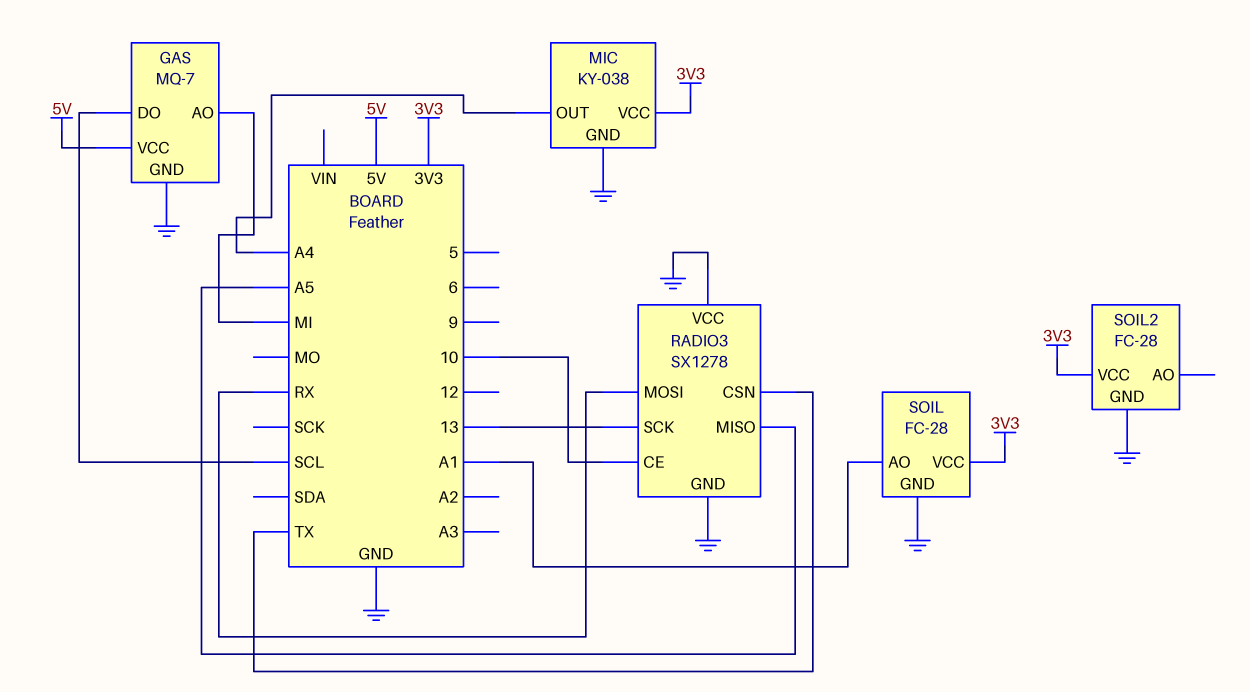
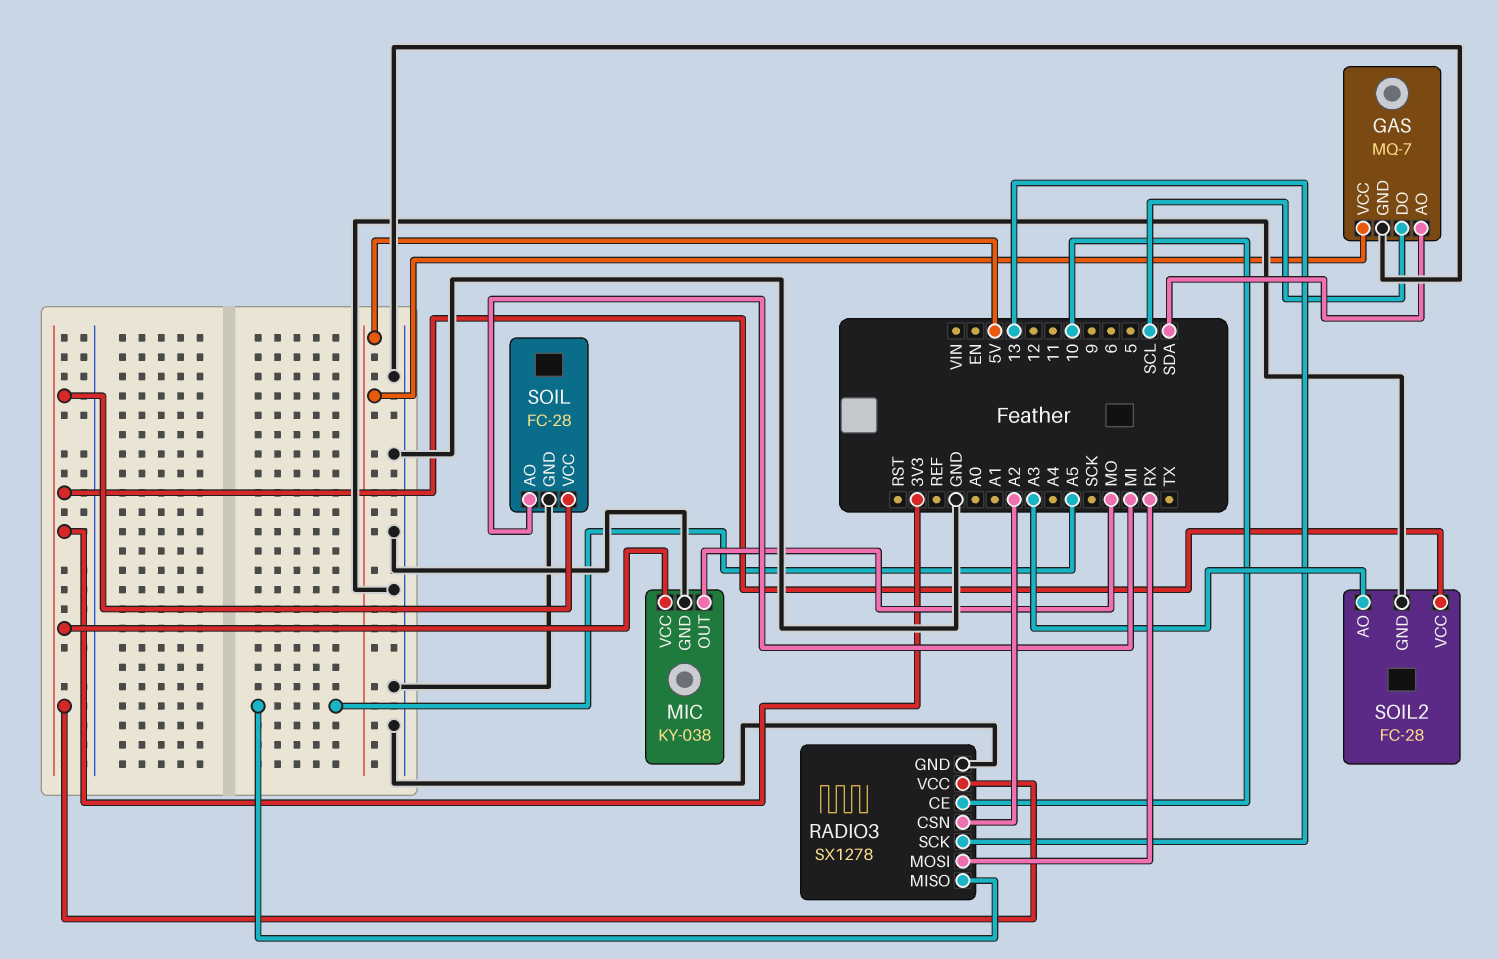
GAS pin AO: MI -> SDA
MIC pin OUT: A4 -> MO
RADIO3 pin CSN: TX -> A2
RADIO3 pin VCC: GND -> 3V3
SOIL pin AO: A1 -> MI
SOIL2 pin AO: none -> A3

